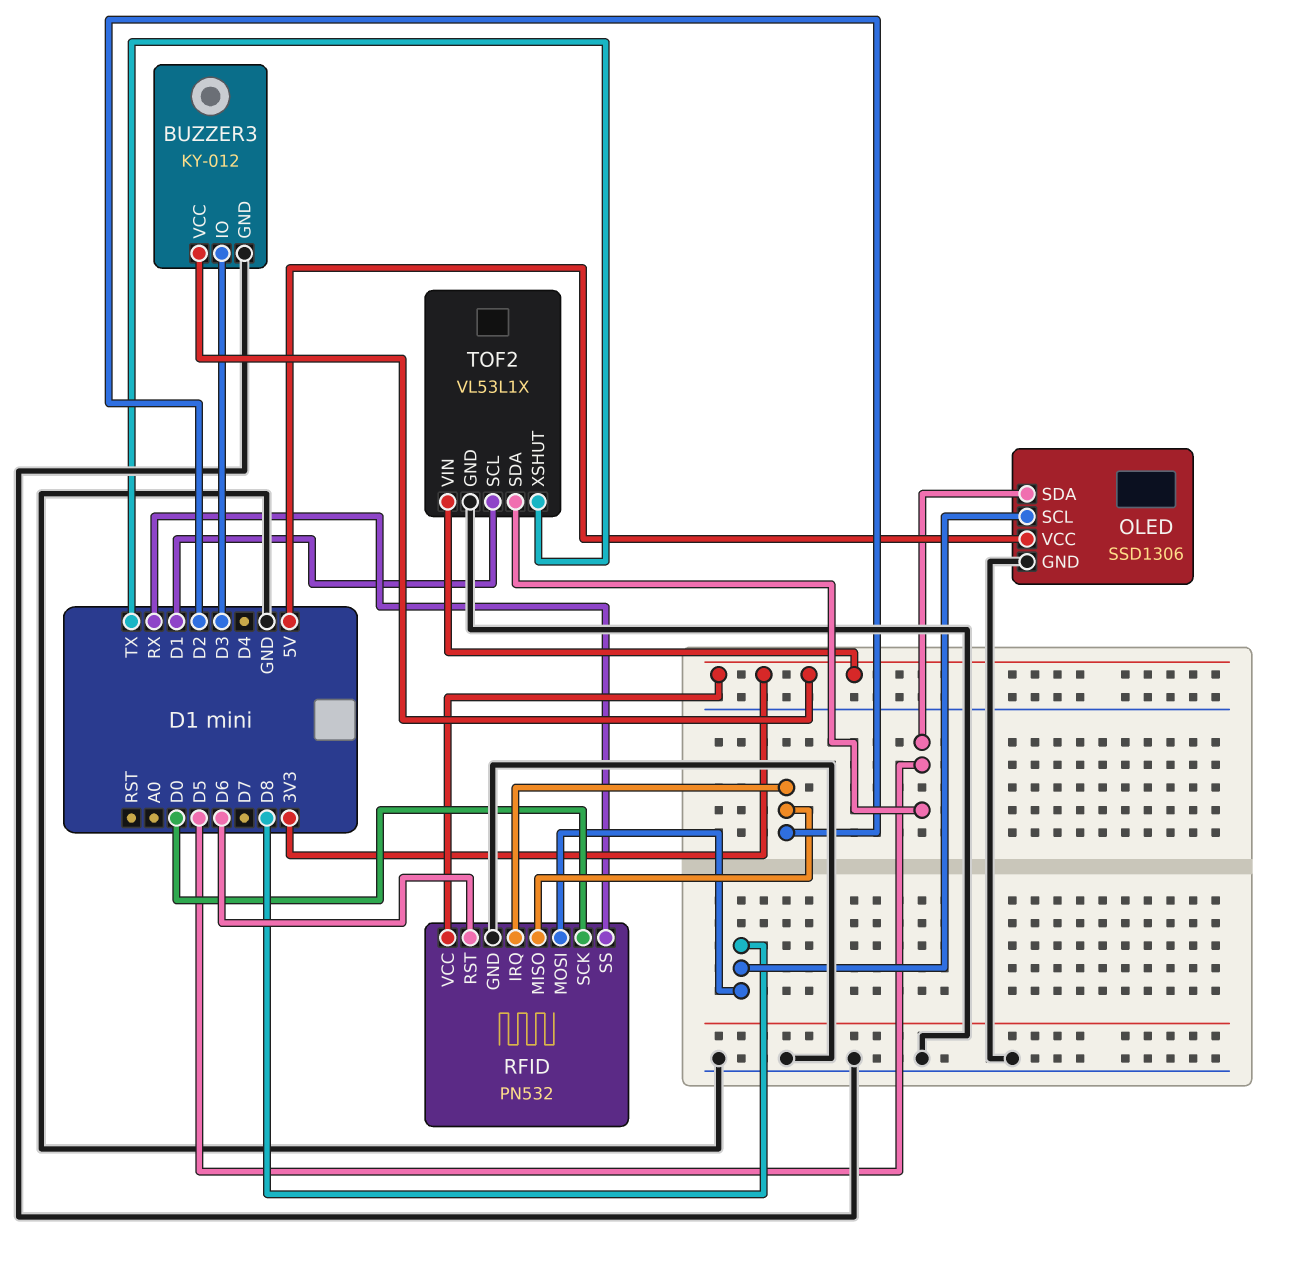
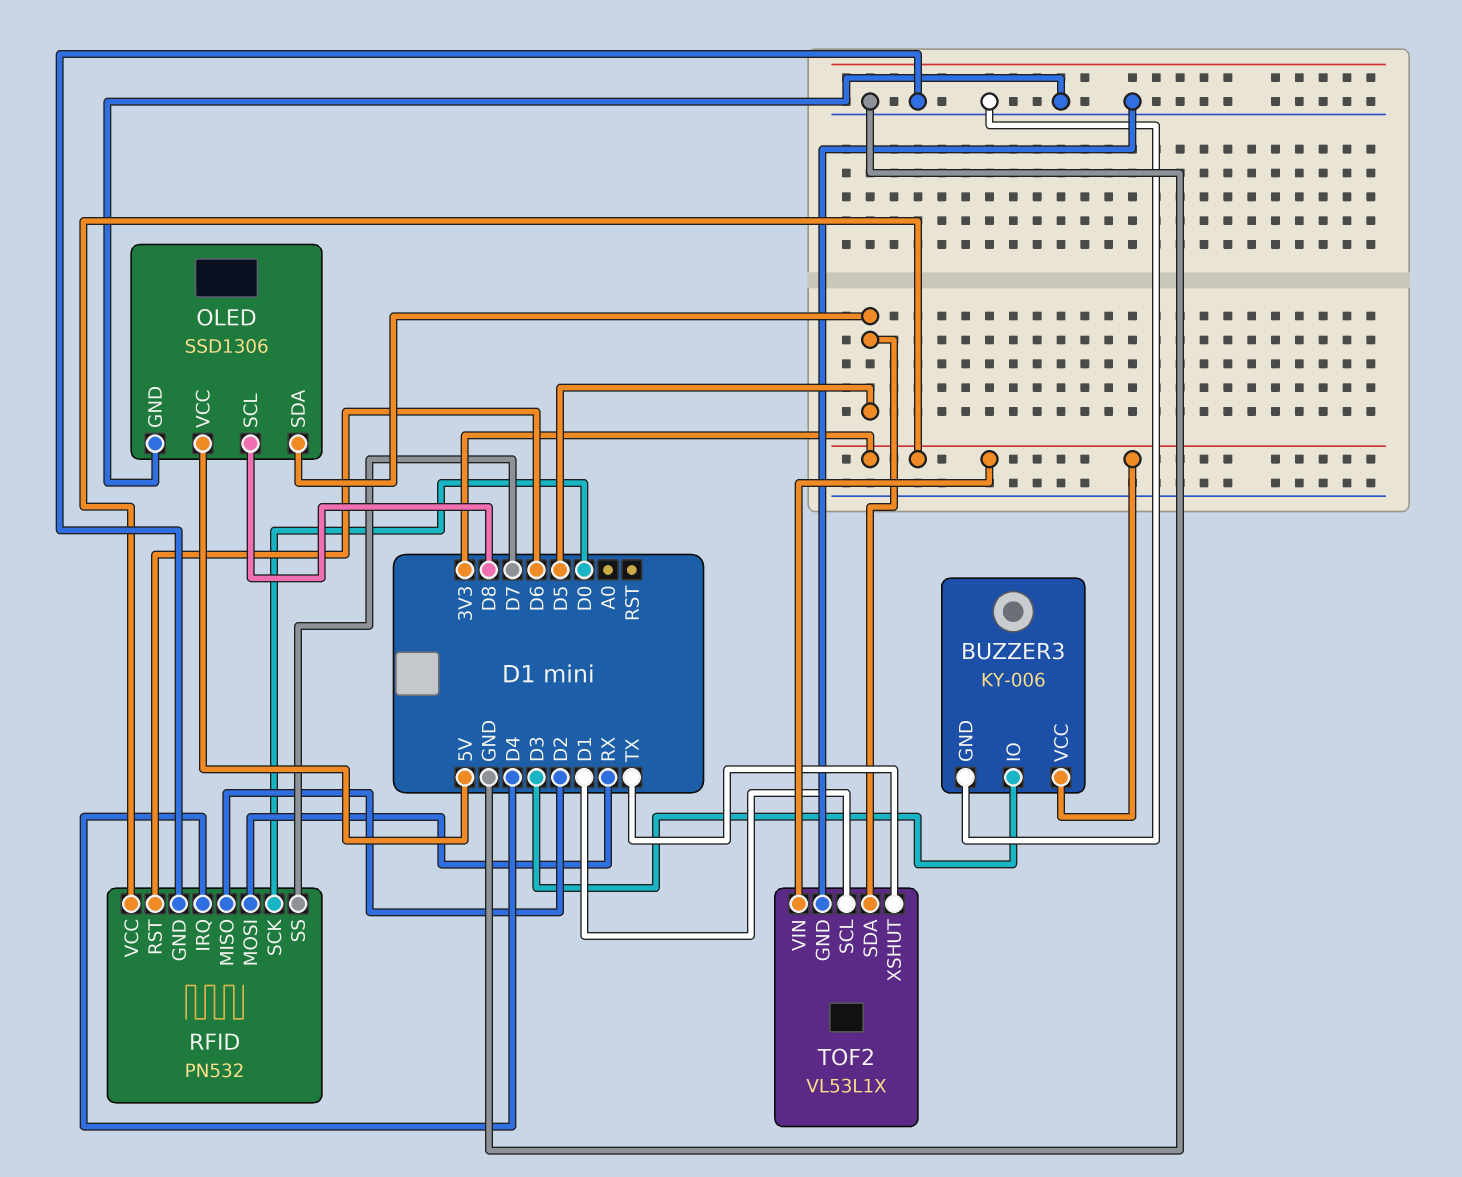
BUZZER3: KY-012 -> KY-006
RFID pin IRQ: D2 -> D4
RFID pin MOSI: D8 -> RX
RFID pin SS: RX -> D7

